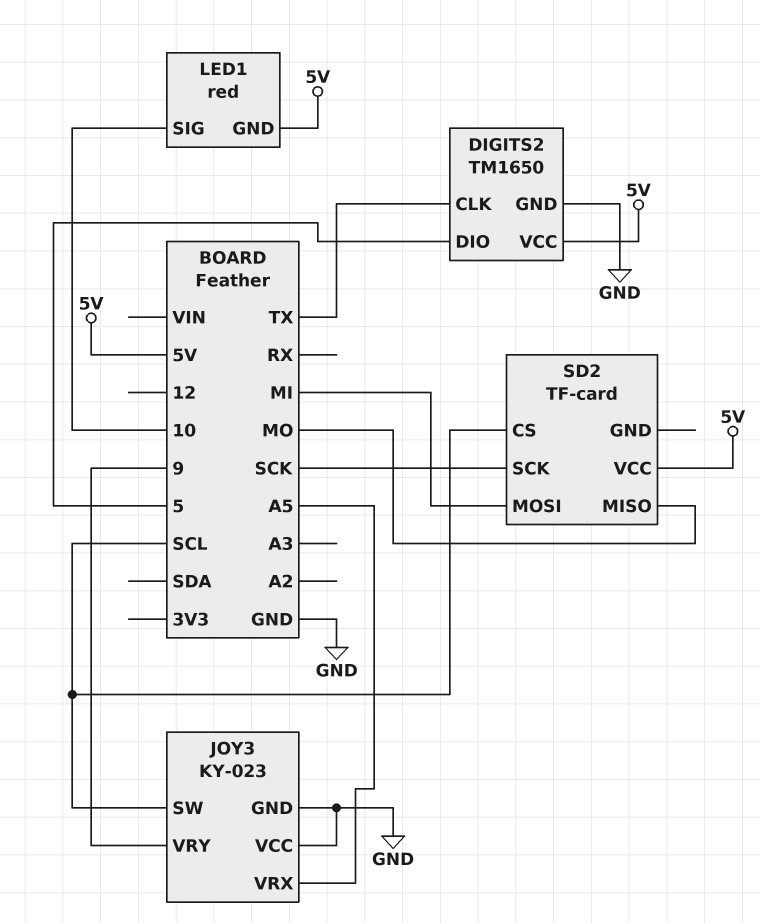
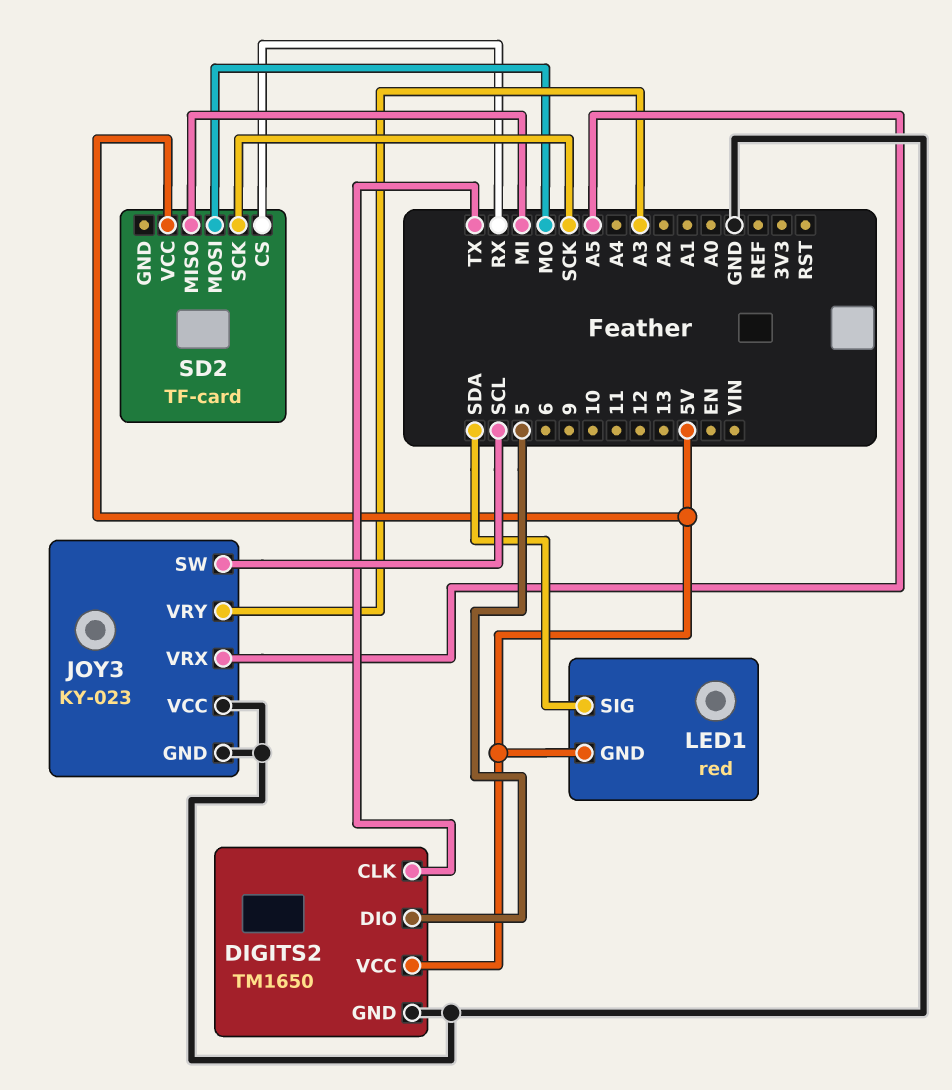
JOY3 pin VRY: 9 -> A3
LED1 pin SIG: 10 -> SDA
SD2 pin CS: SCL -> RX
SD2 pin MISO: MO -> MI
SD2 pin MOSI: MI -> MO

